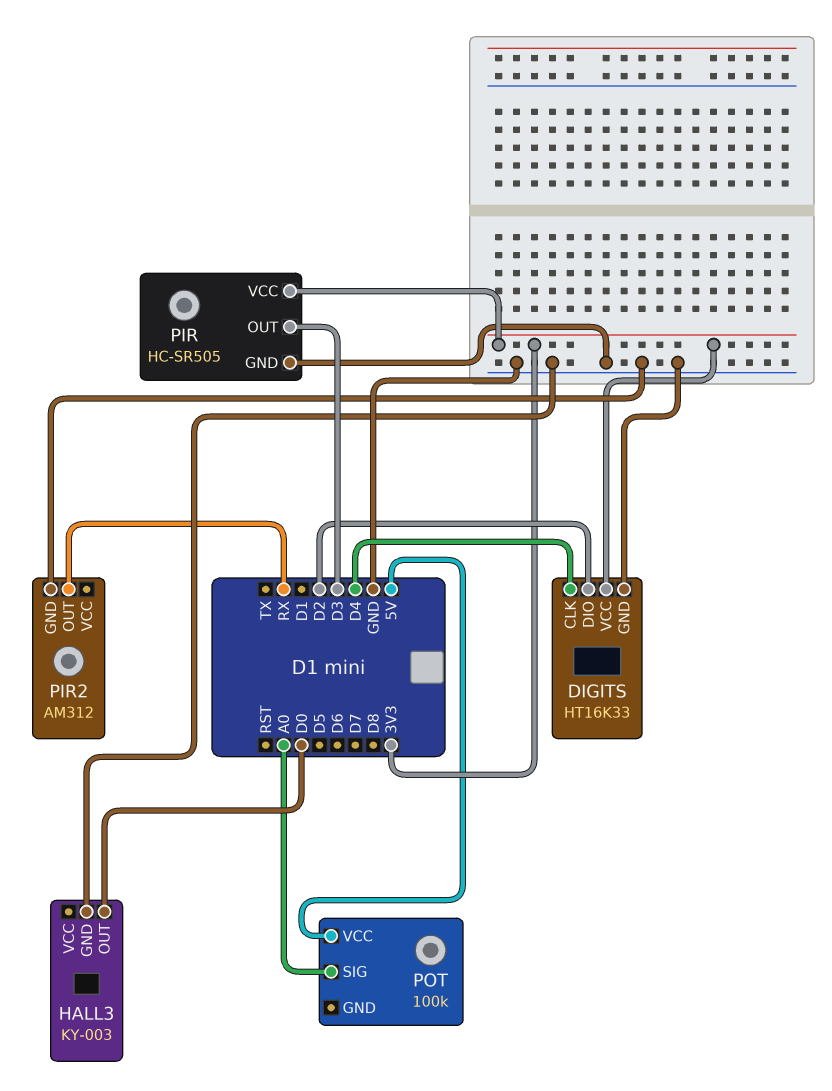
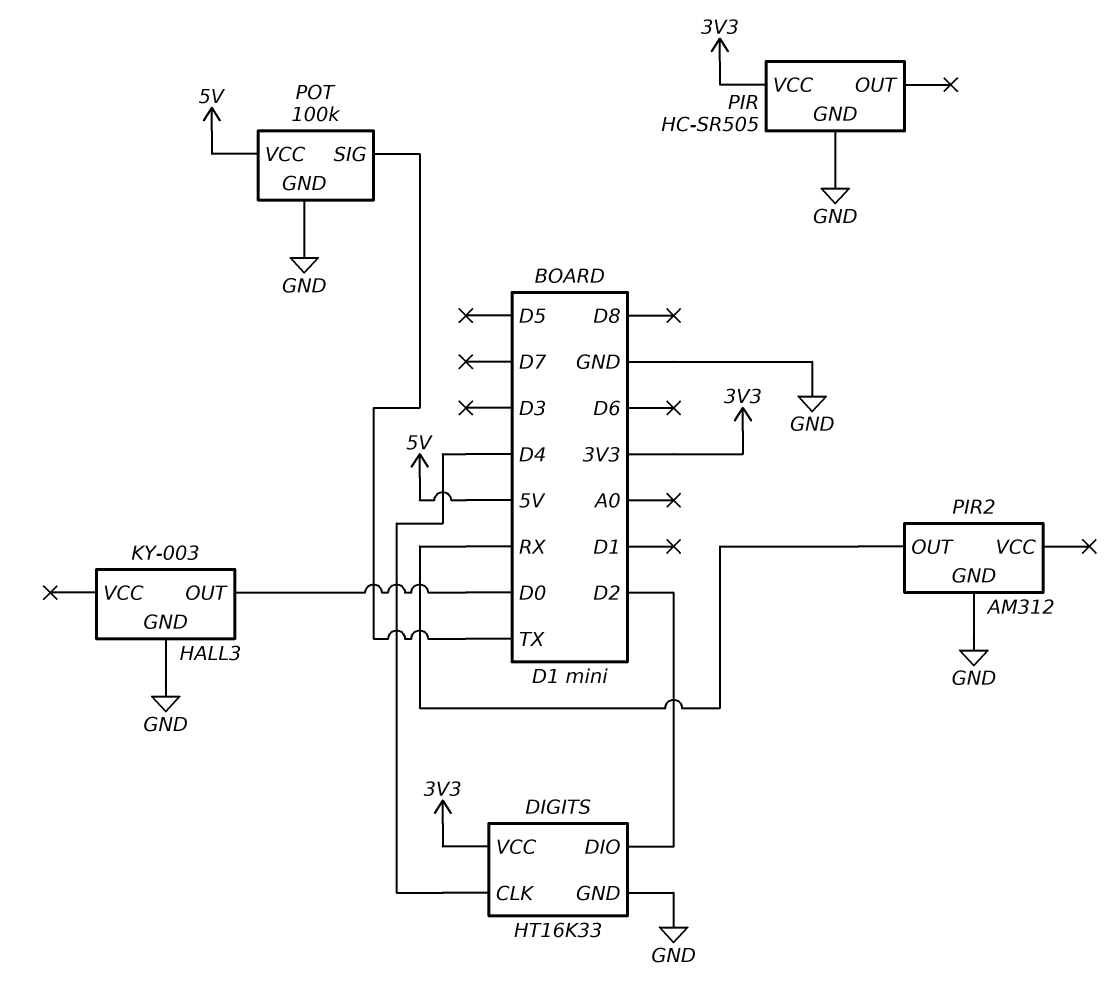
PIR pin OUT: D3 -> none
POT pin GND: none -> GND
POT pin SIG: A0 -> TX

